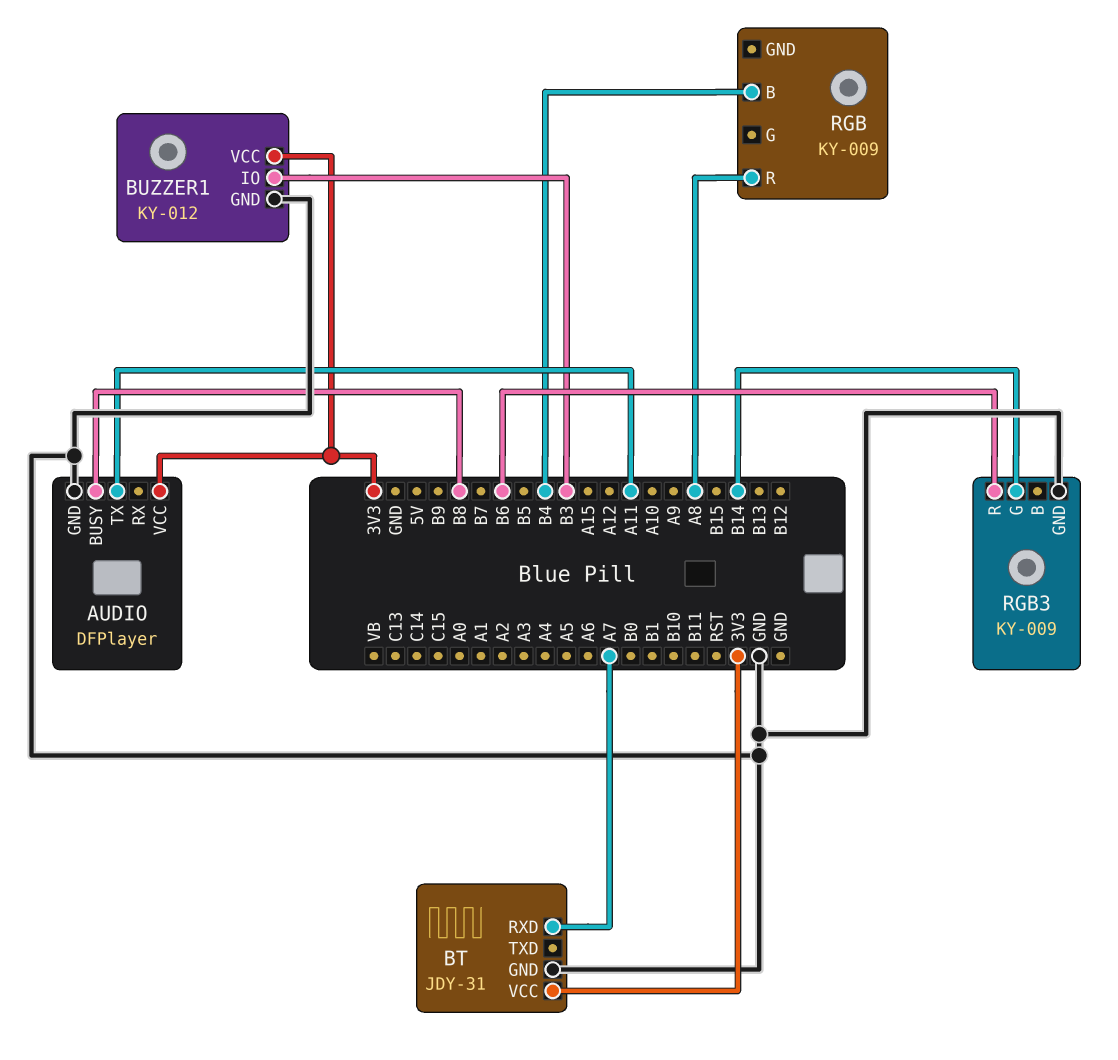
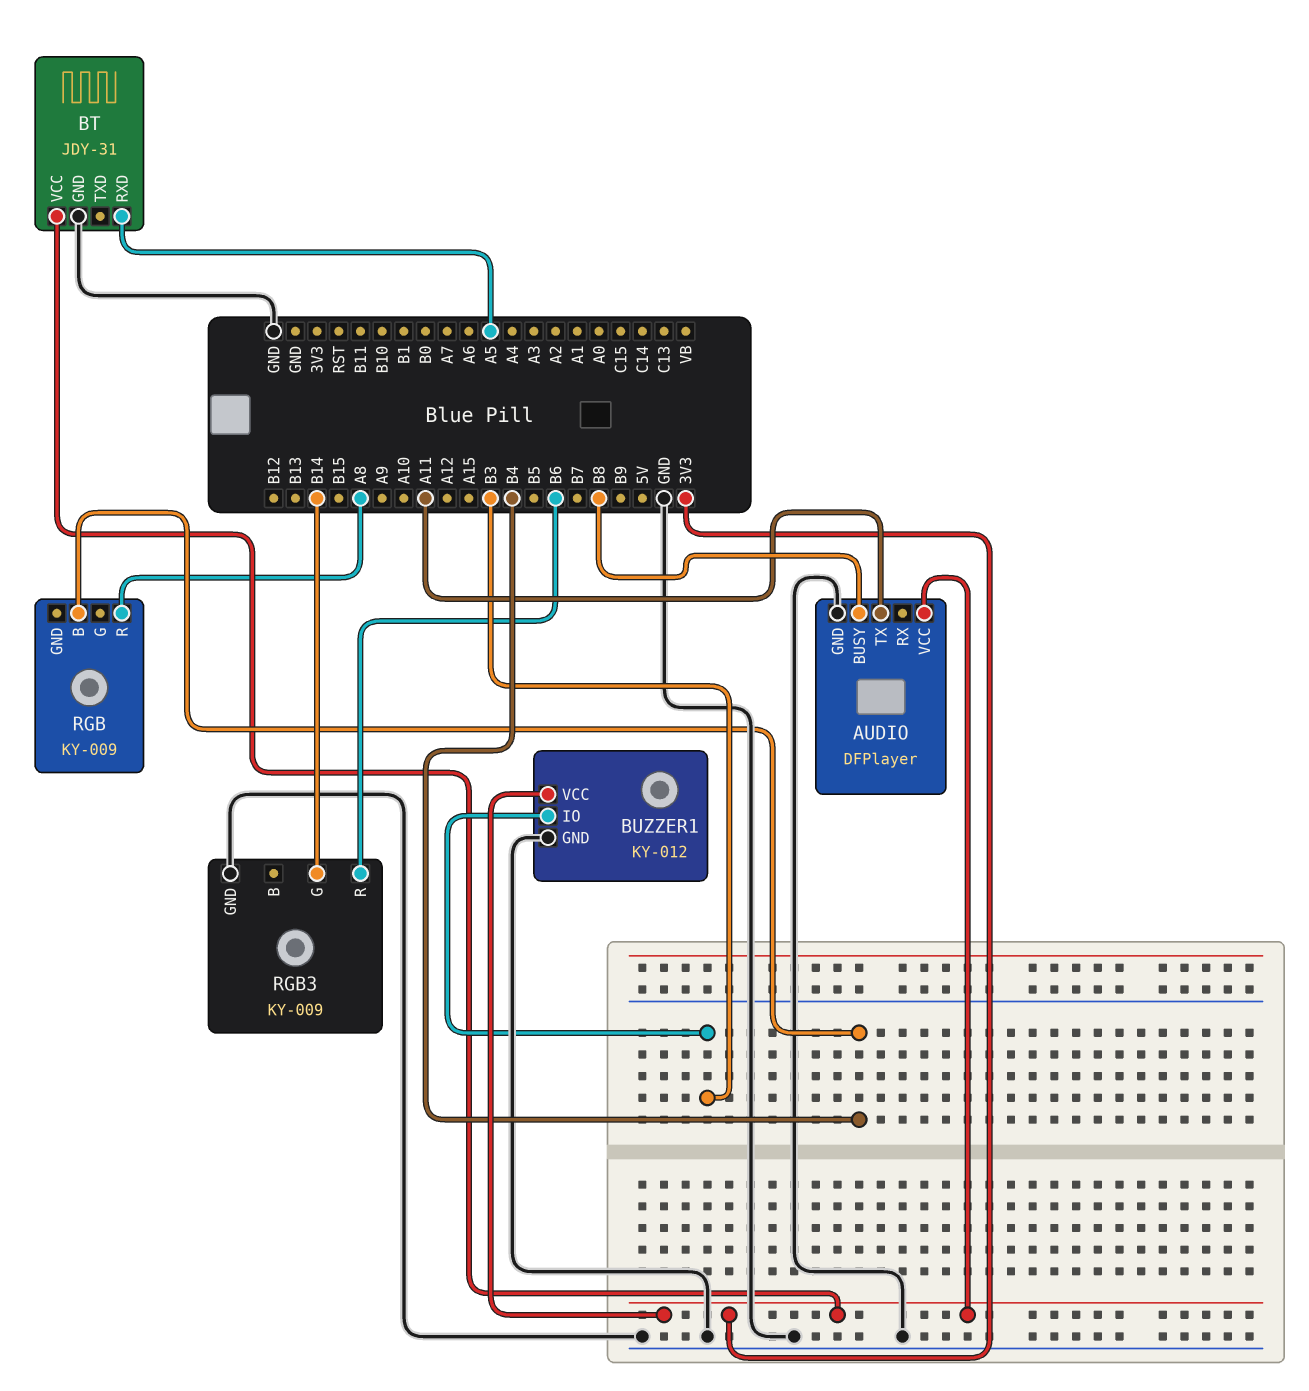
BT pin RXD: A7 -> A5

